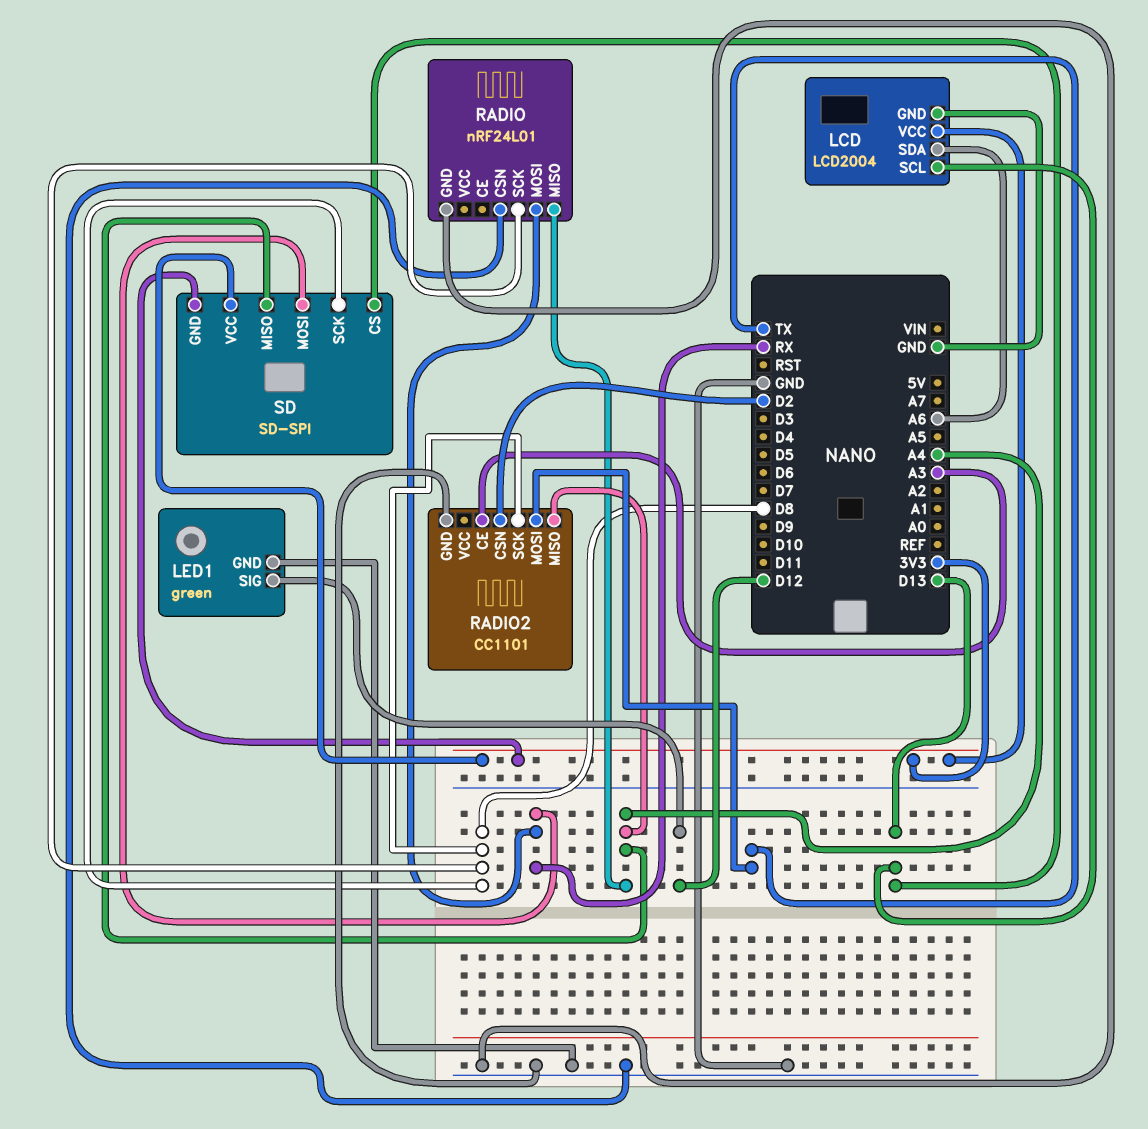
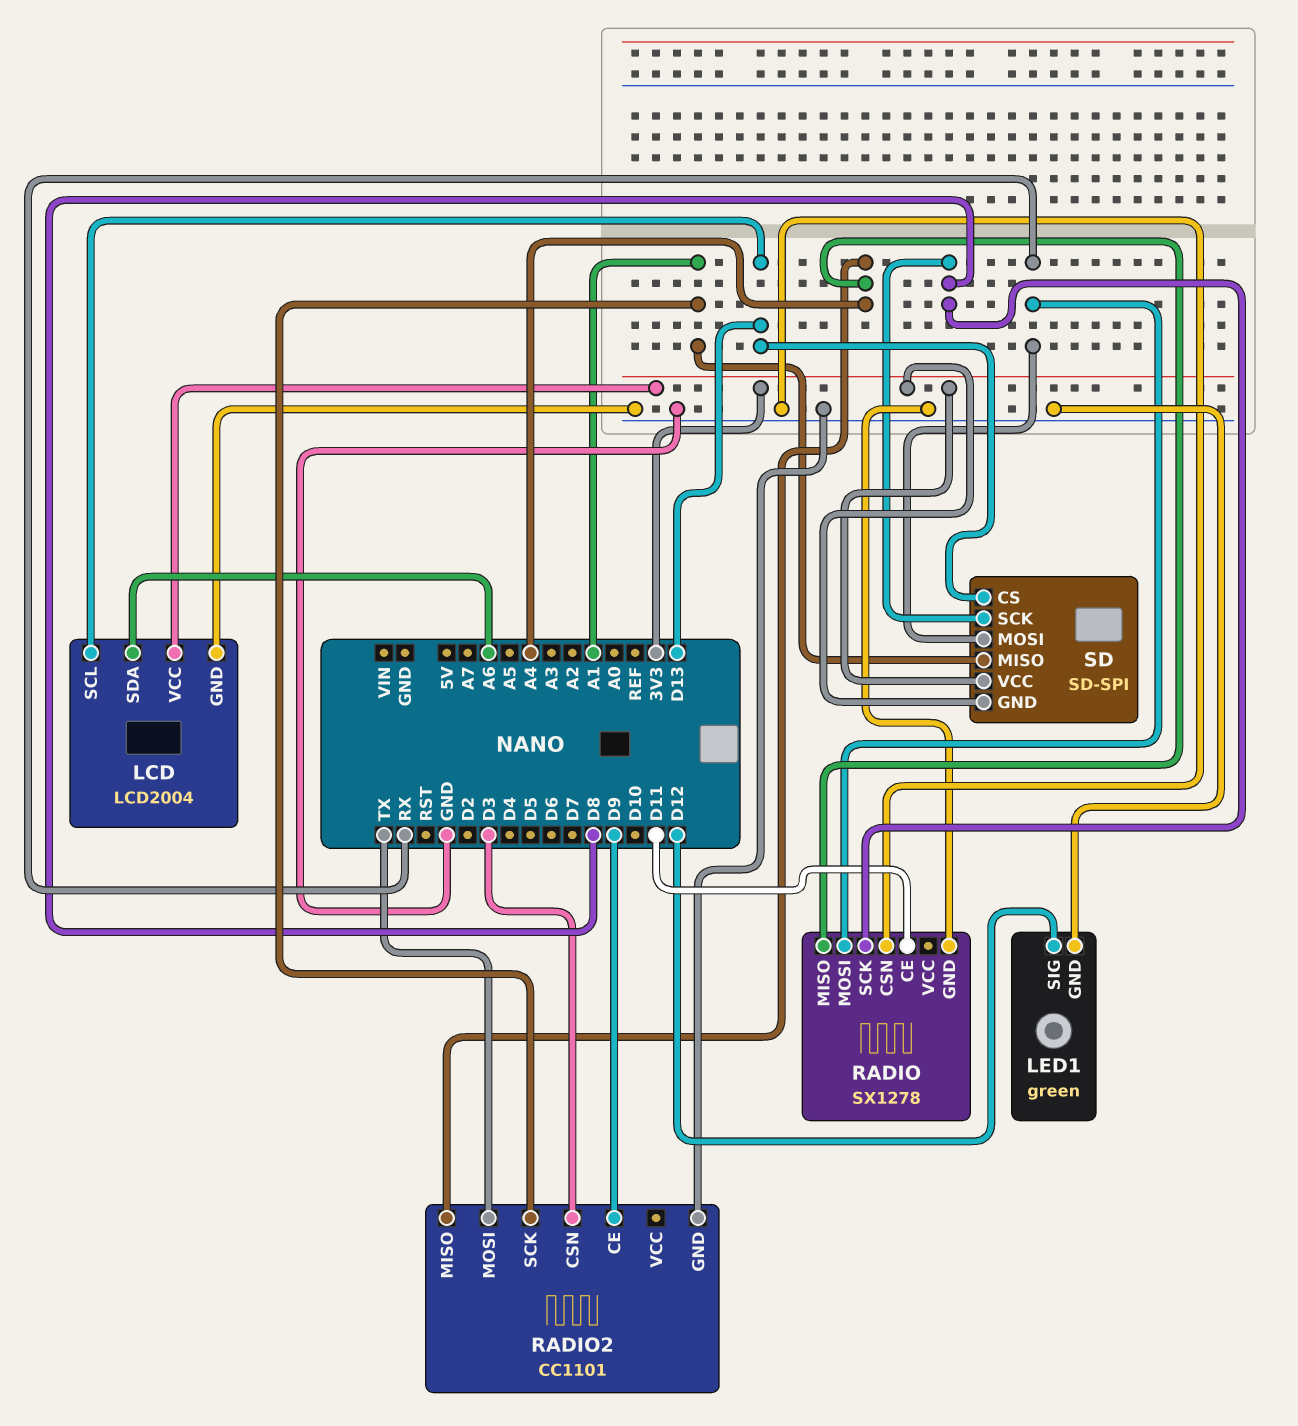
RADIO: nRF24L01 -> SX1278
RADIO pin CE: none -> D11
RADIO2 pin CE: A3 -> D9
RADIO2 pin CSN: D2 -> D3
RADIO2 pin SCK: D8 -> A1
SD pin MISO: A4 -> A1

